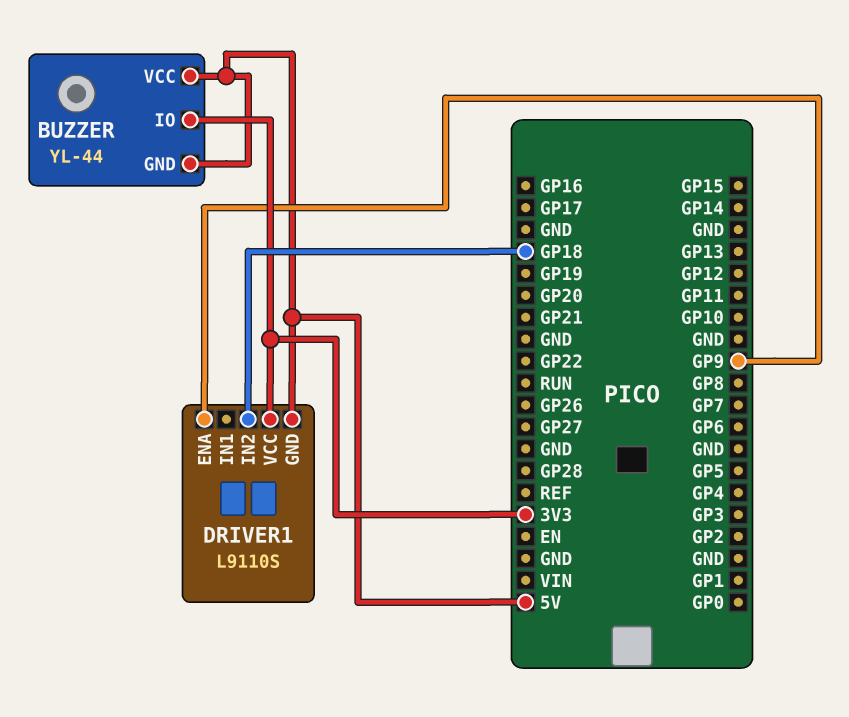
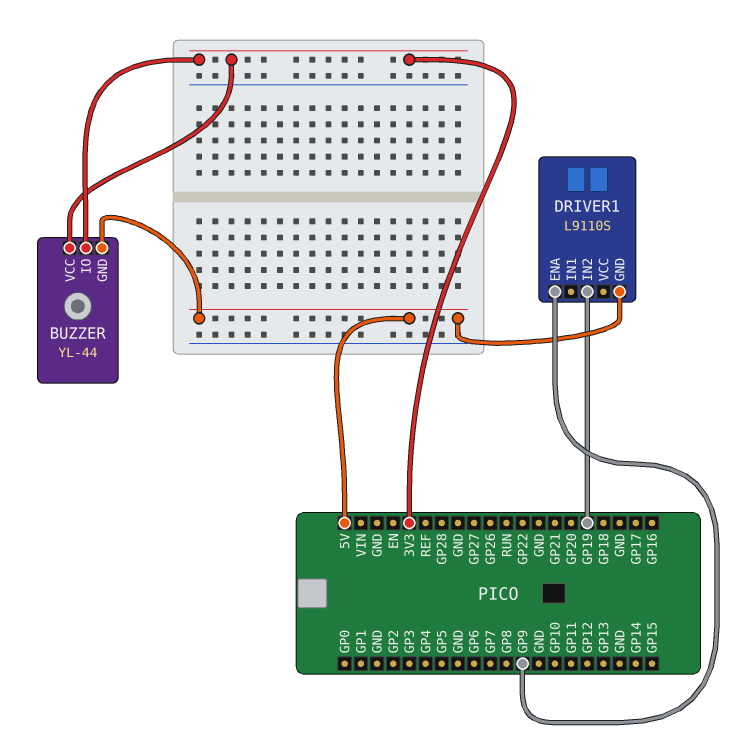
BUZZER pin VCC: 5V -> 3V3
DRIVER1 pin IN2: GP18 -> GP19
DRIVER1 pin VCC: 3V3 -> none

